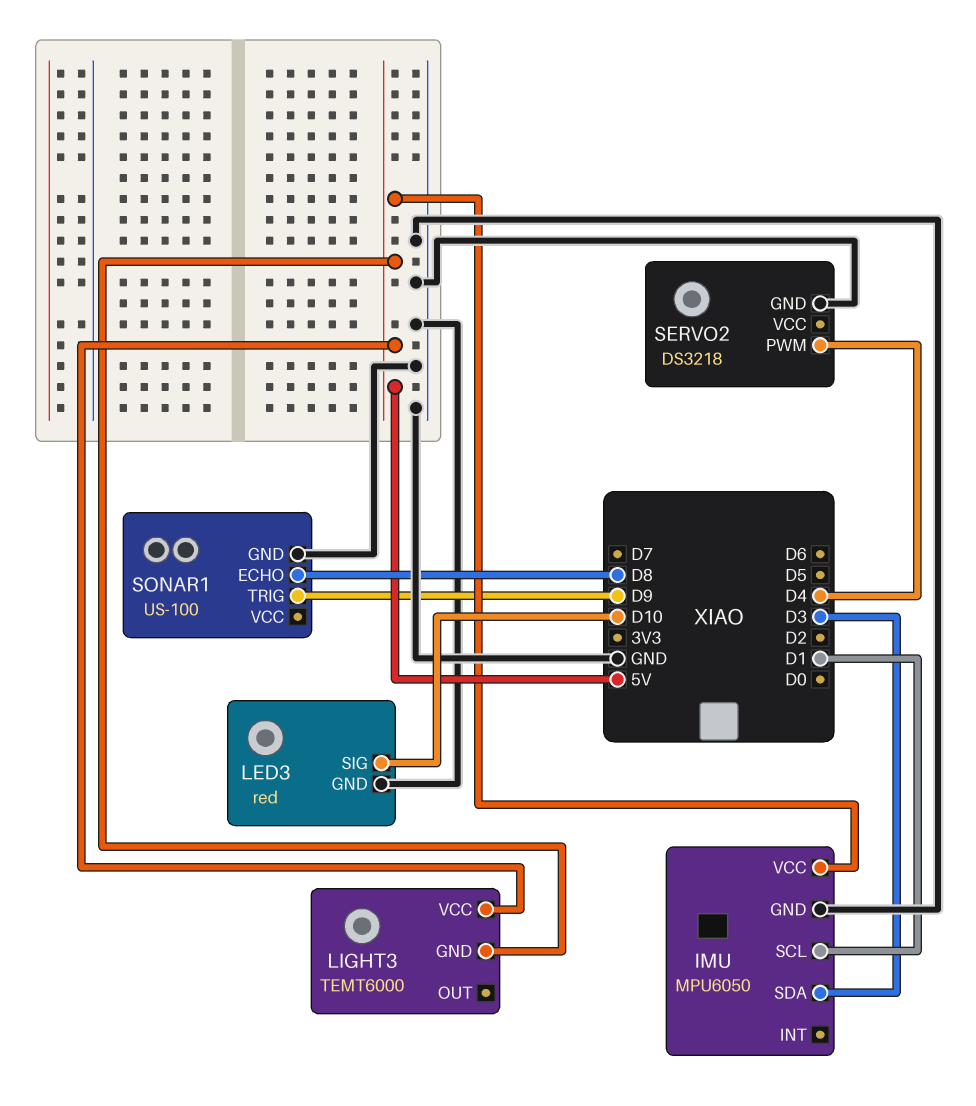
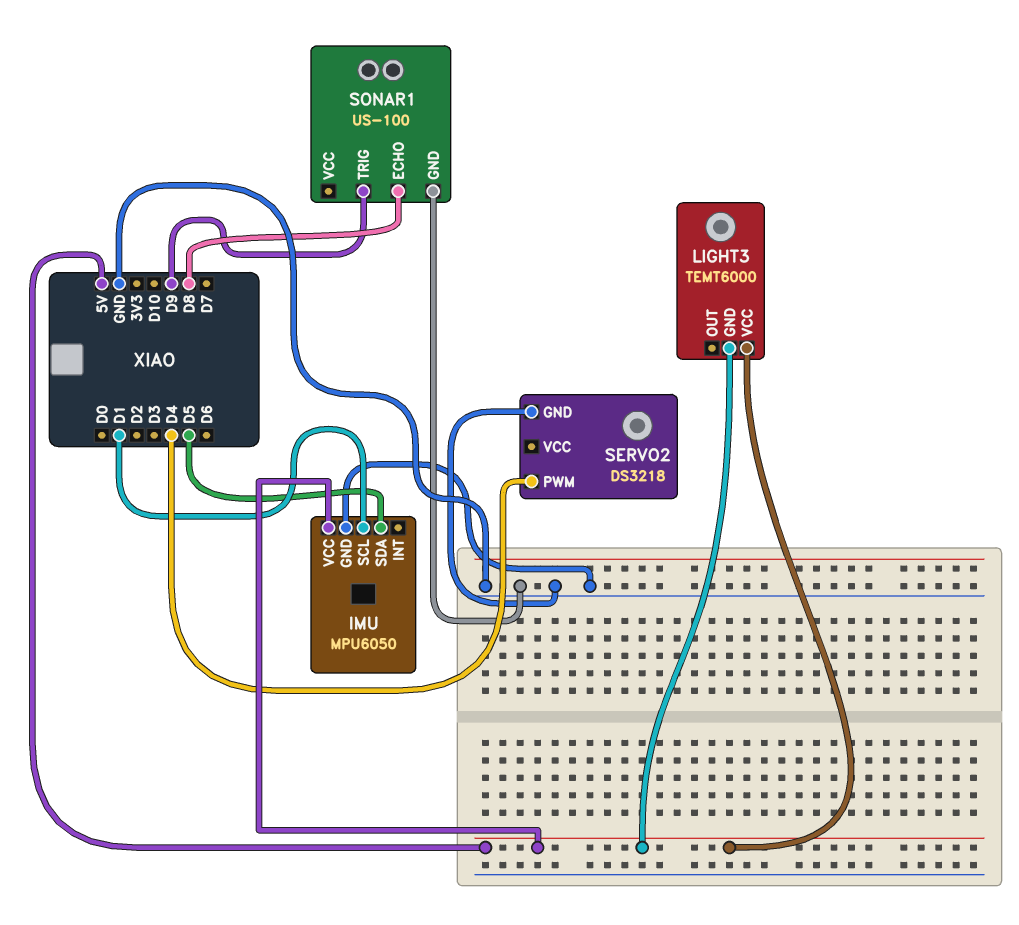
IMU pin SDA: D3 -> D5
LED3: red -> none
LED3 pin GND: GND -> none
LED3 pin SIG: D10 -> none

